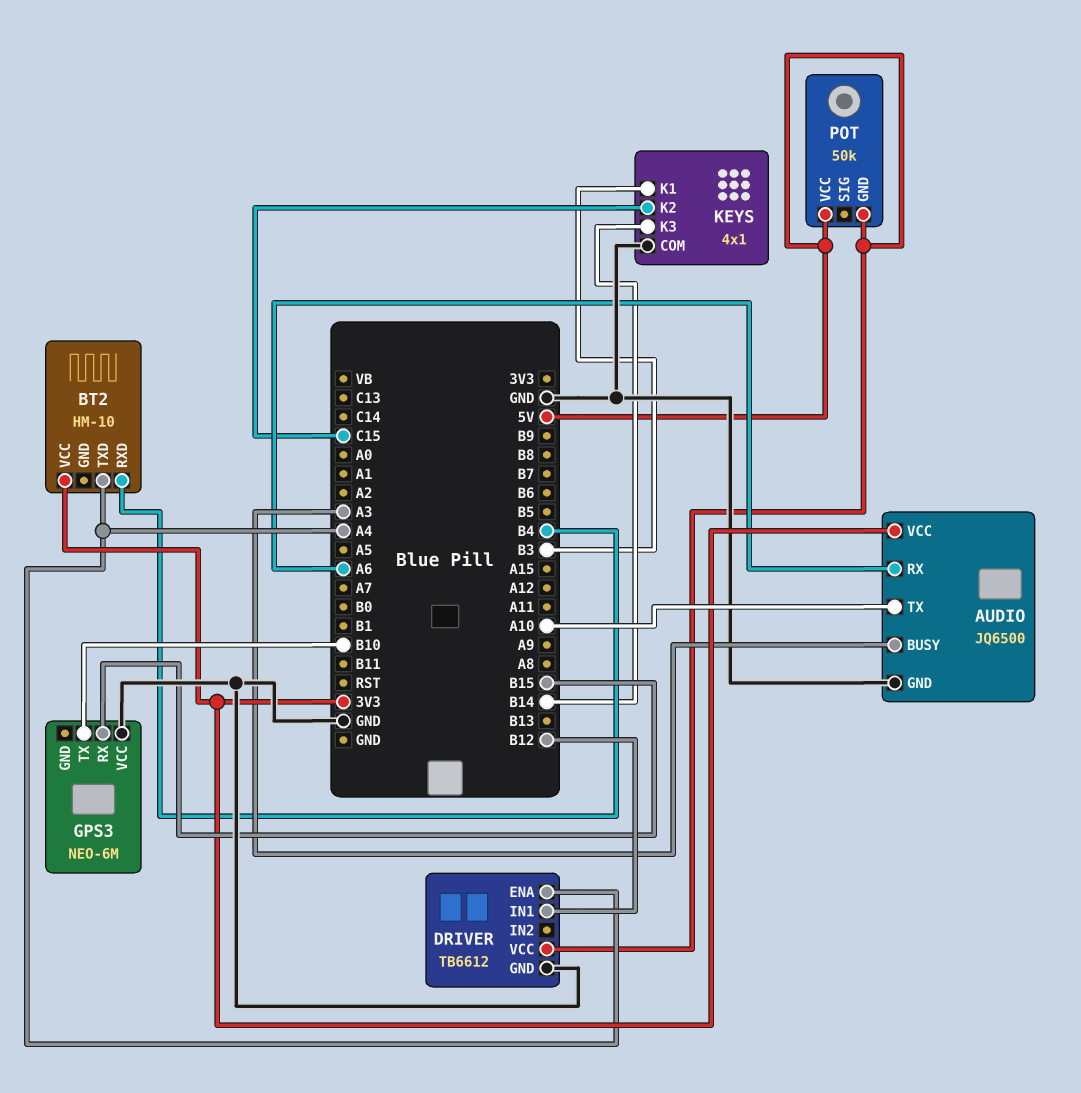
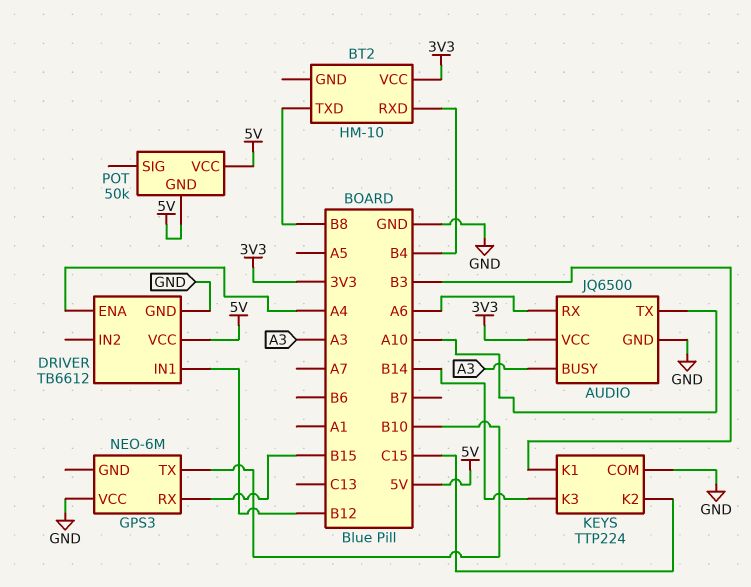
BT2 pin TXD: A4 -> B8
KEYS: 4x1 -> TTP224

